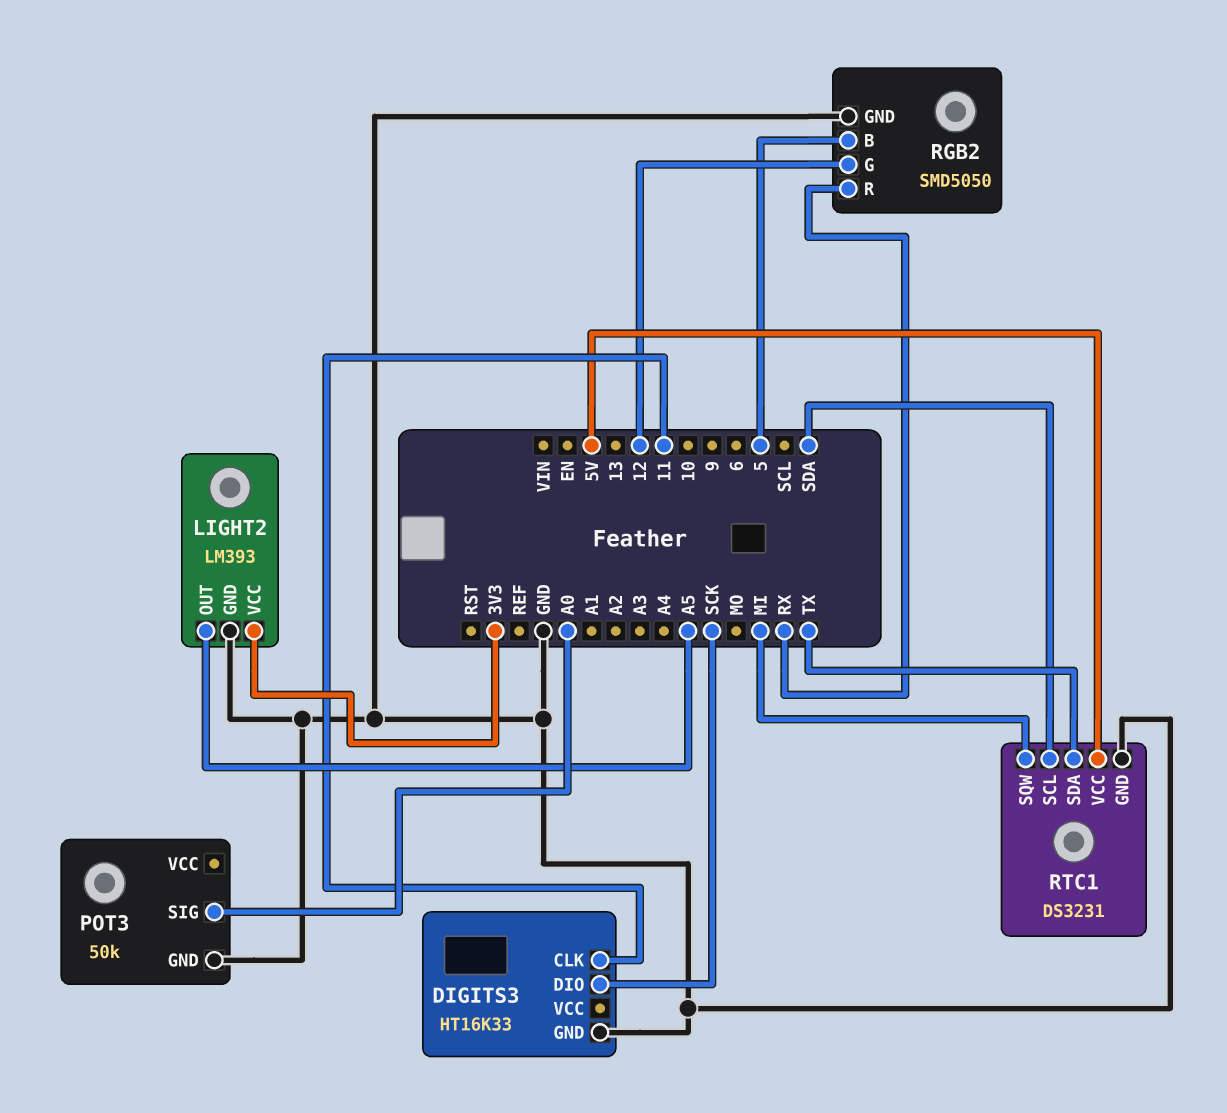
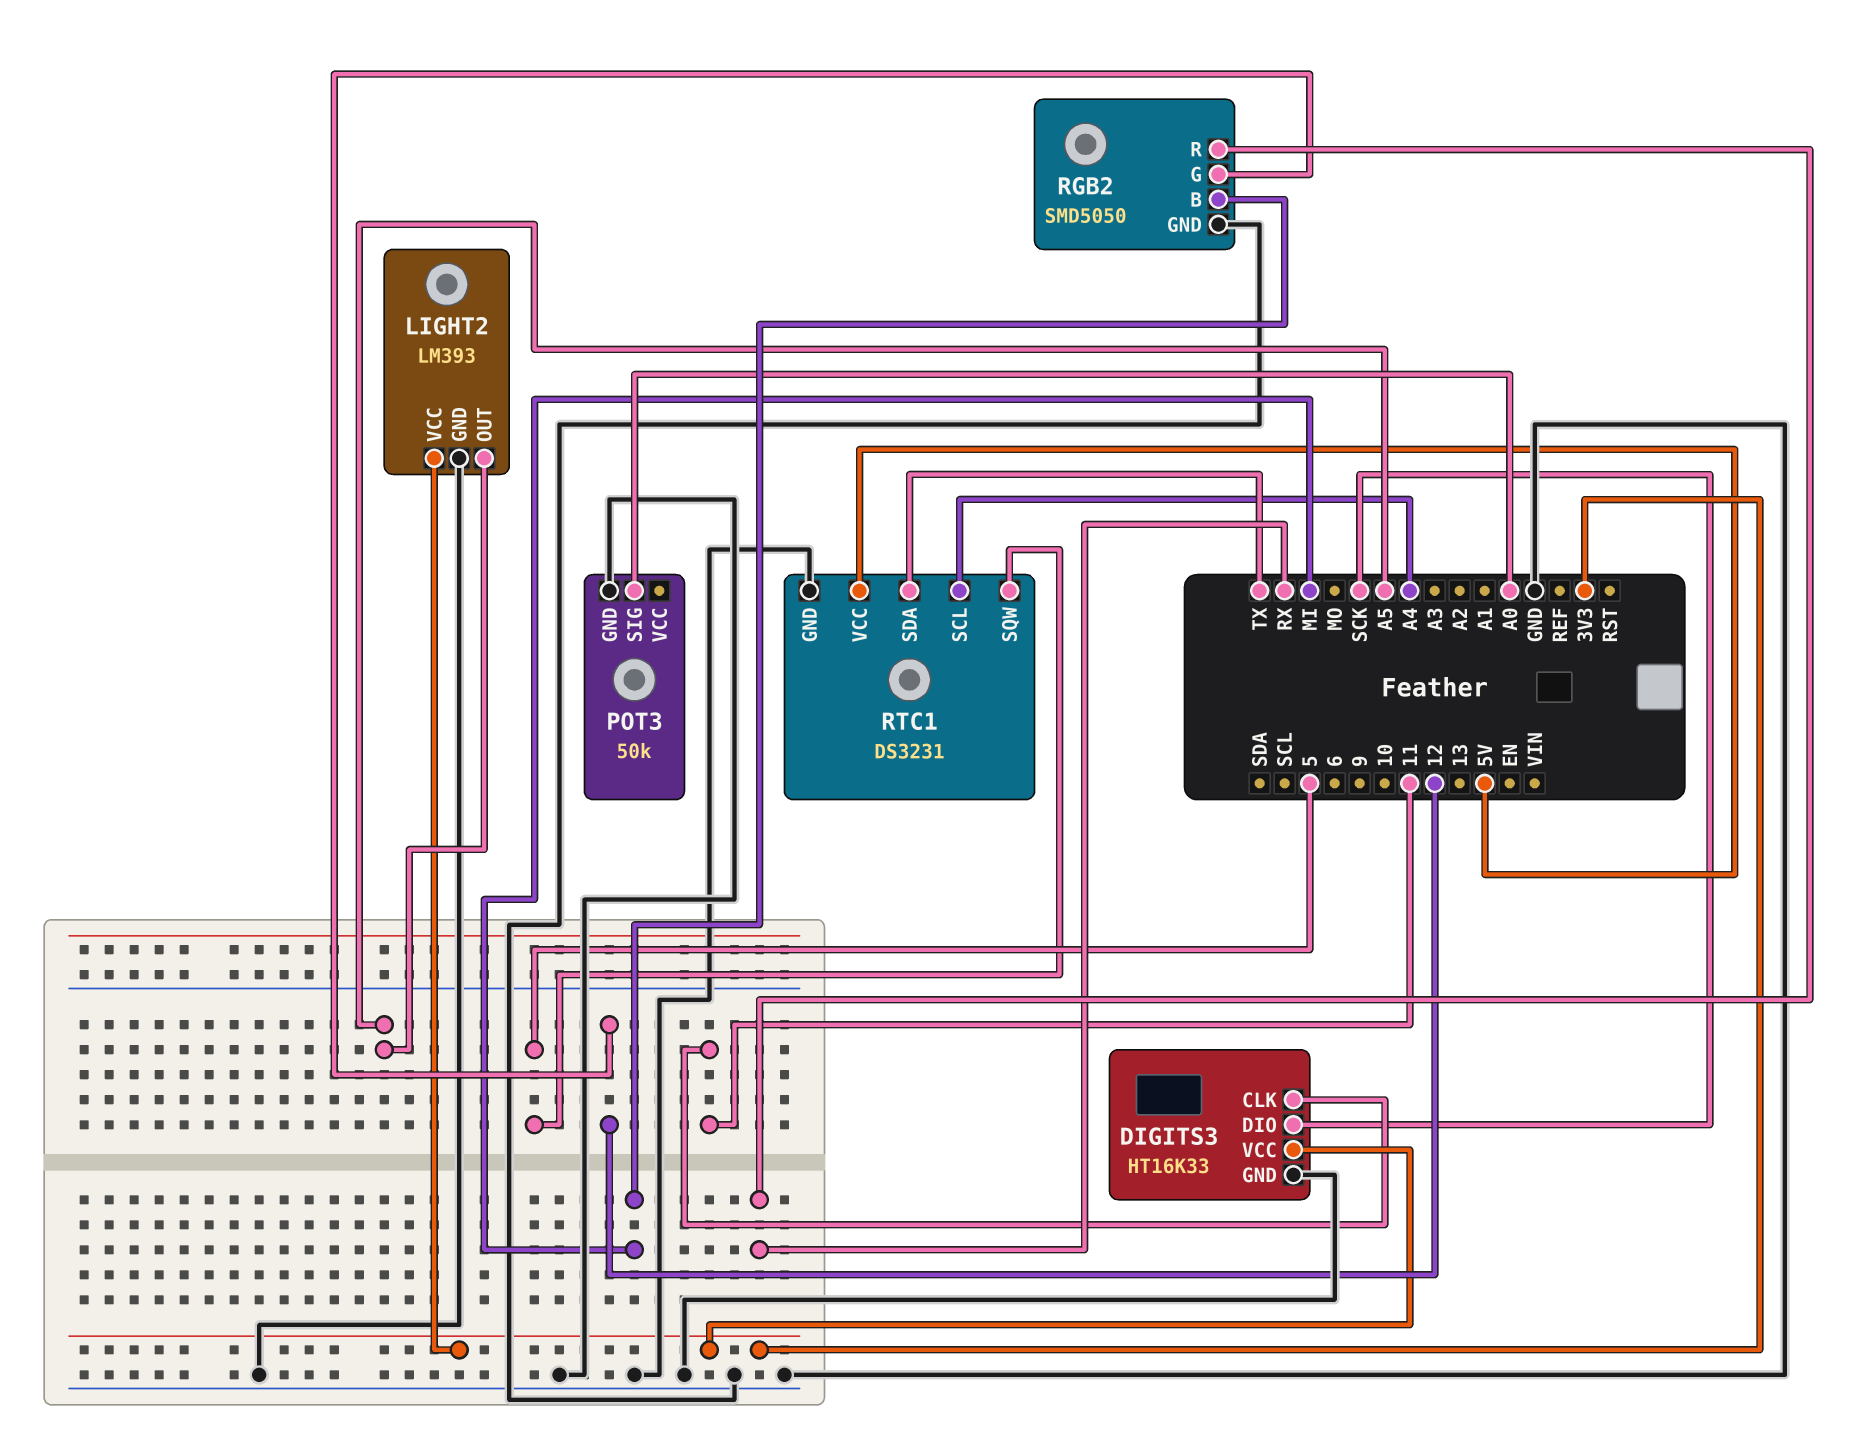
DIGITS3 pin VCC: none -> 3V3
RGB2 pin B: 5 -> MI
RTC1 pin SCL: SDA -> A4
RTC1 pin SQW: MI -> 5

